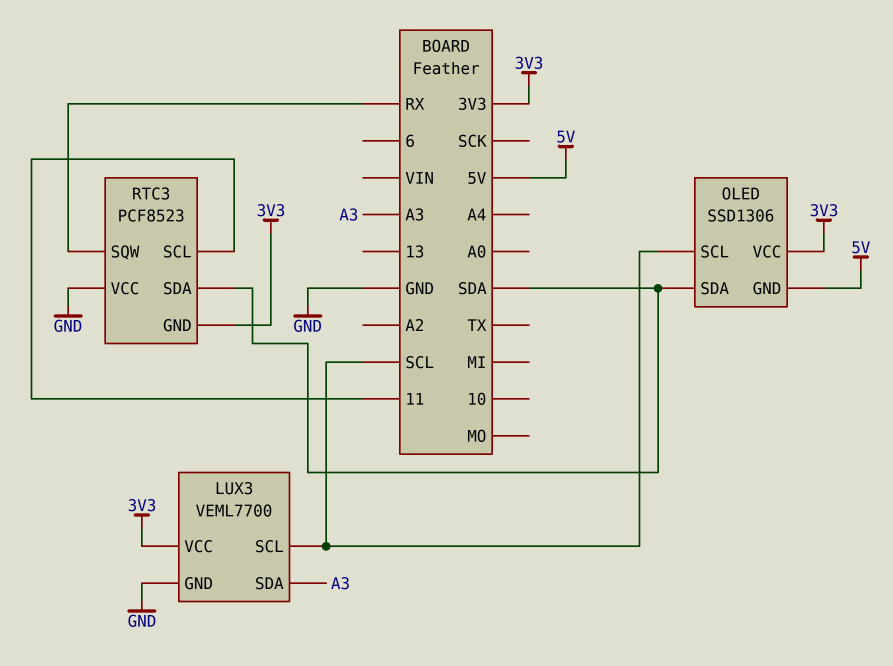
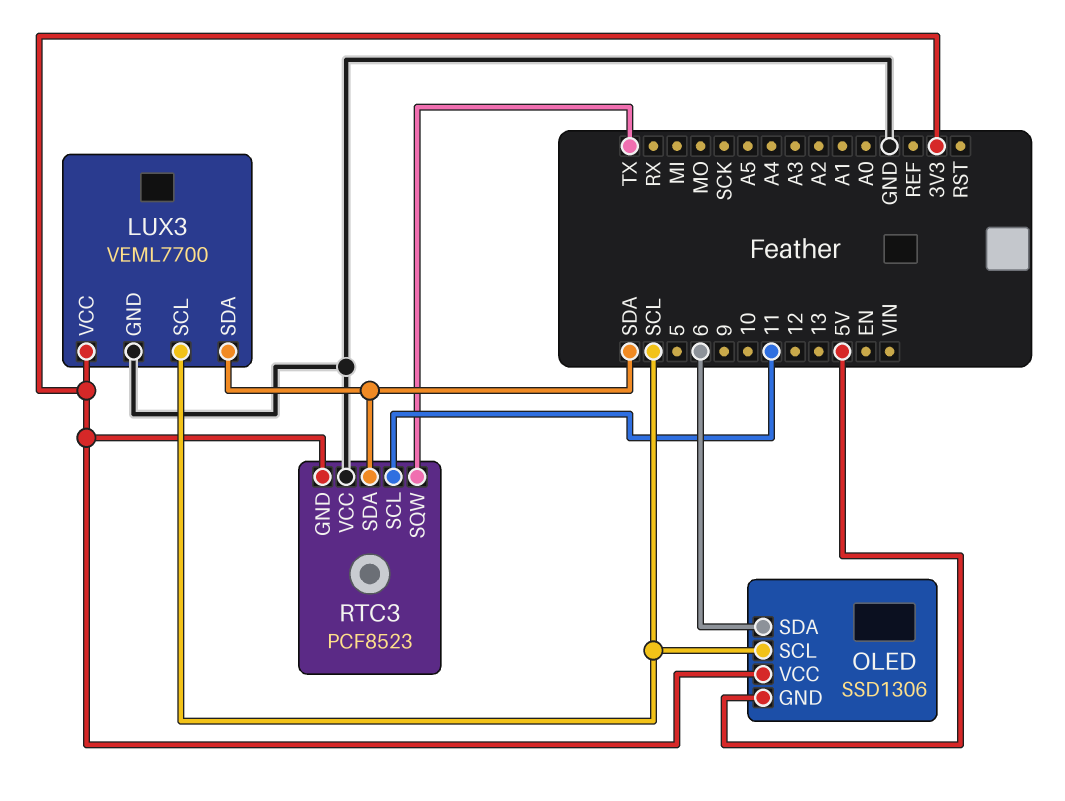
LUX3 pin SDA: A3 -> SDA
OLED pin SDA: SDA -> 6
RTC3 pin SQW: RX -> TX

